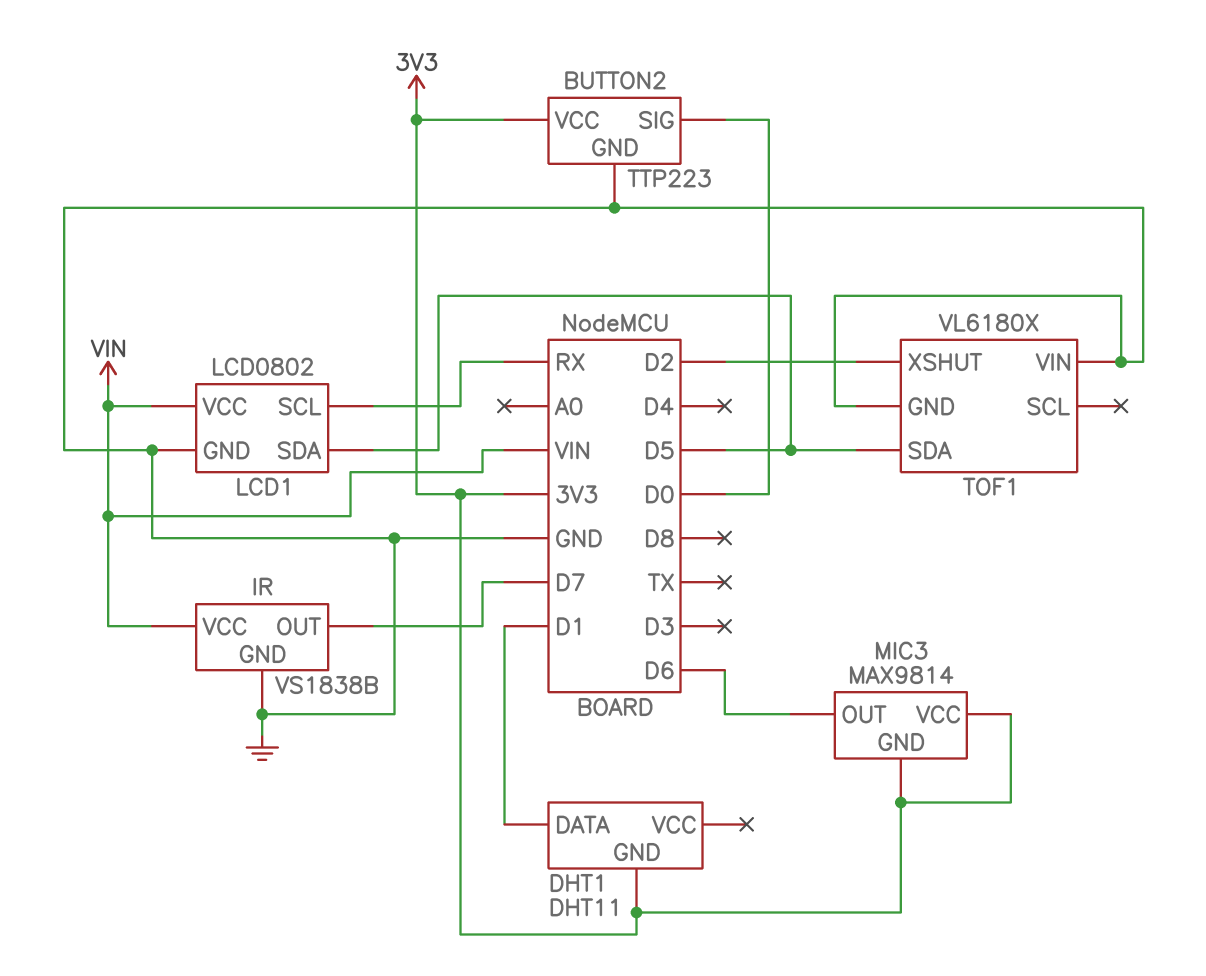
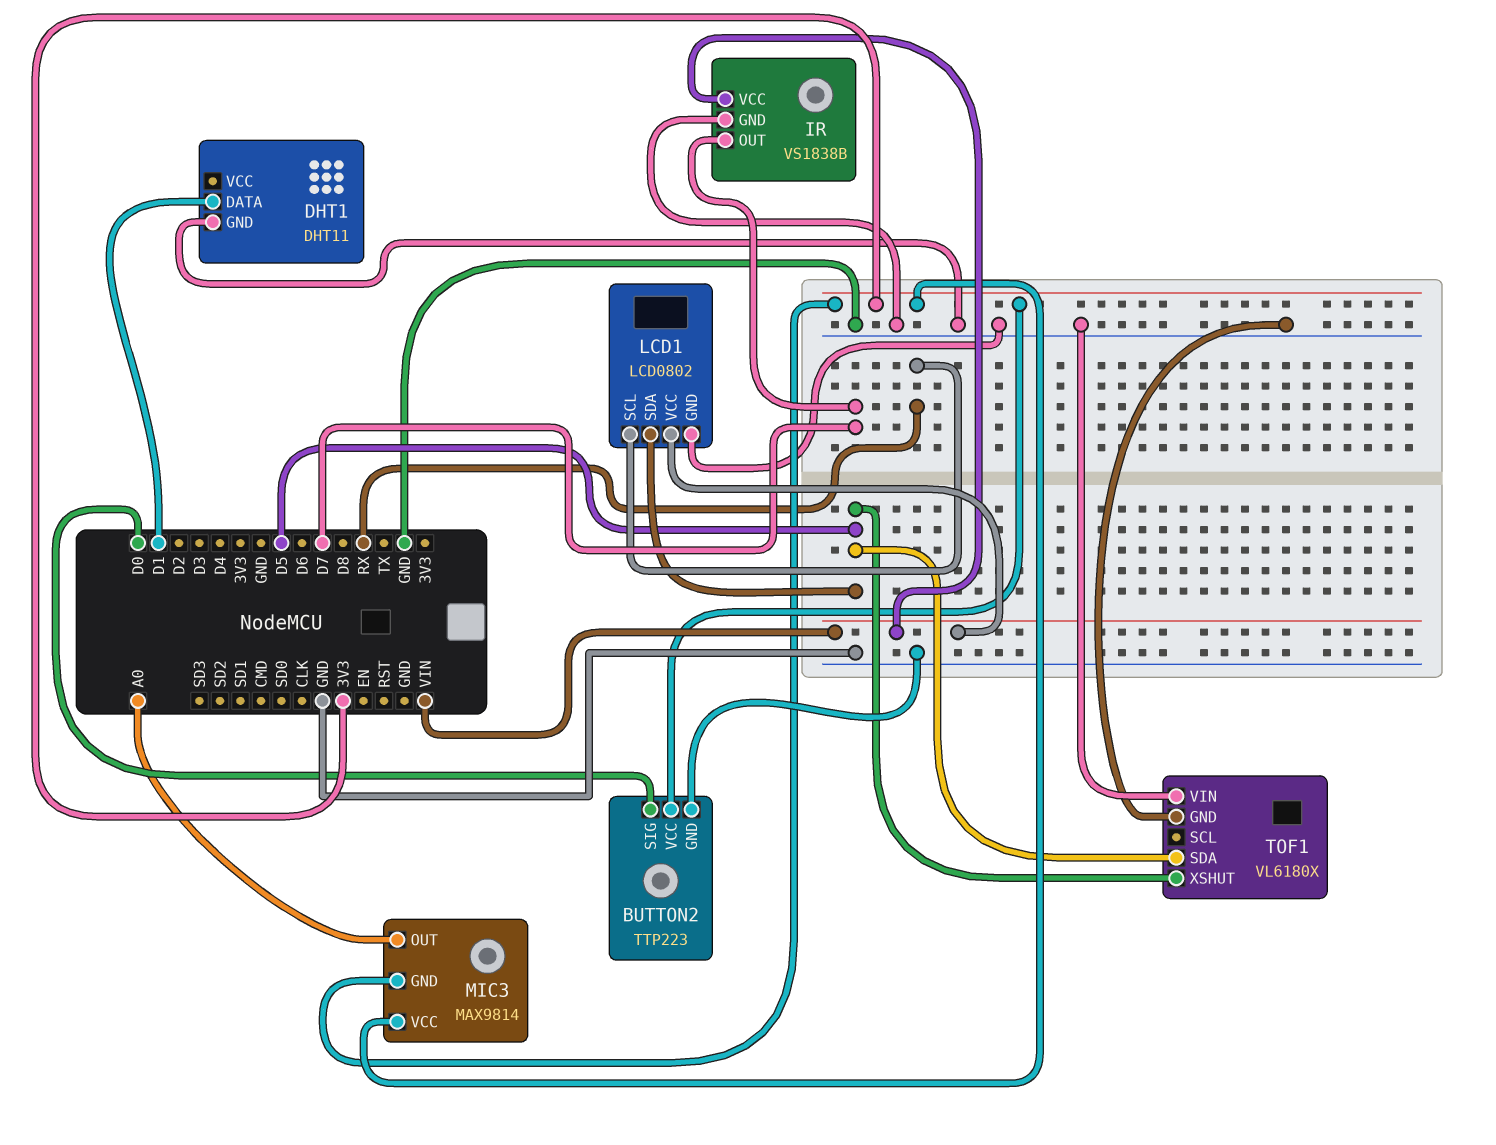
DHT1 pin GND: 3V3 -> GND
MIC3 pin OUT: D6 -> A0
TOF1 pin XSHUT: D2 -> D5

